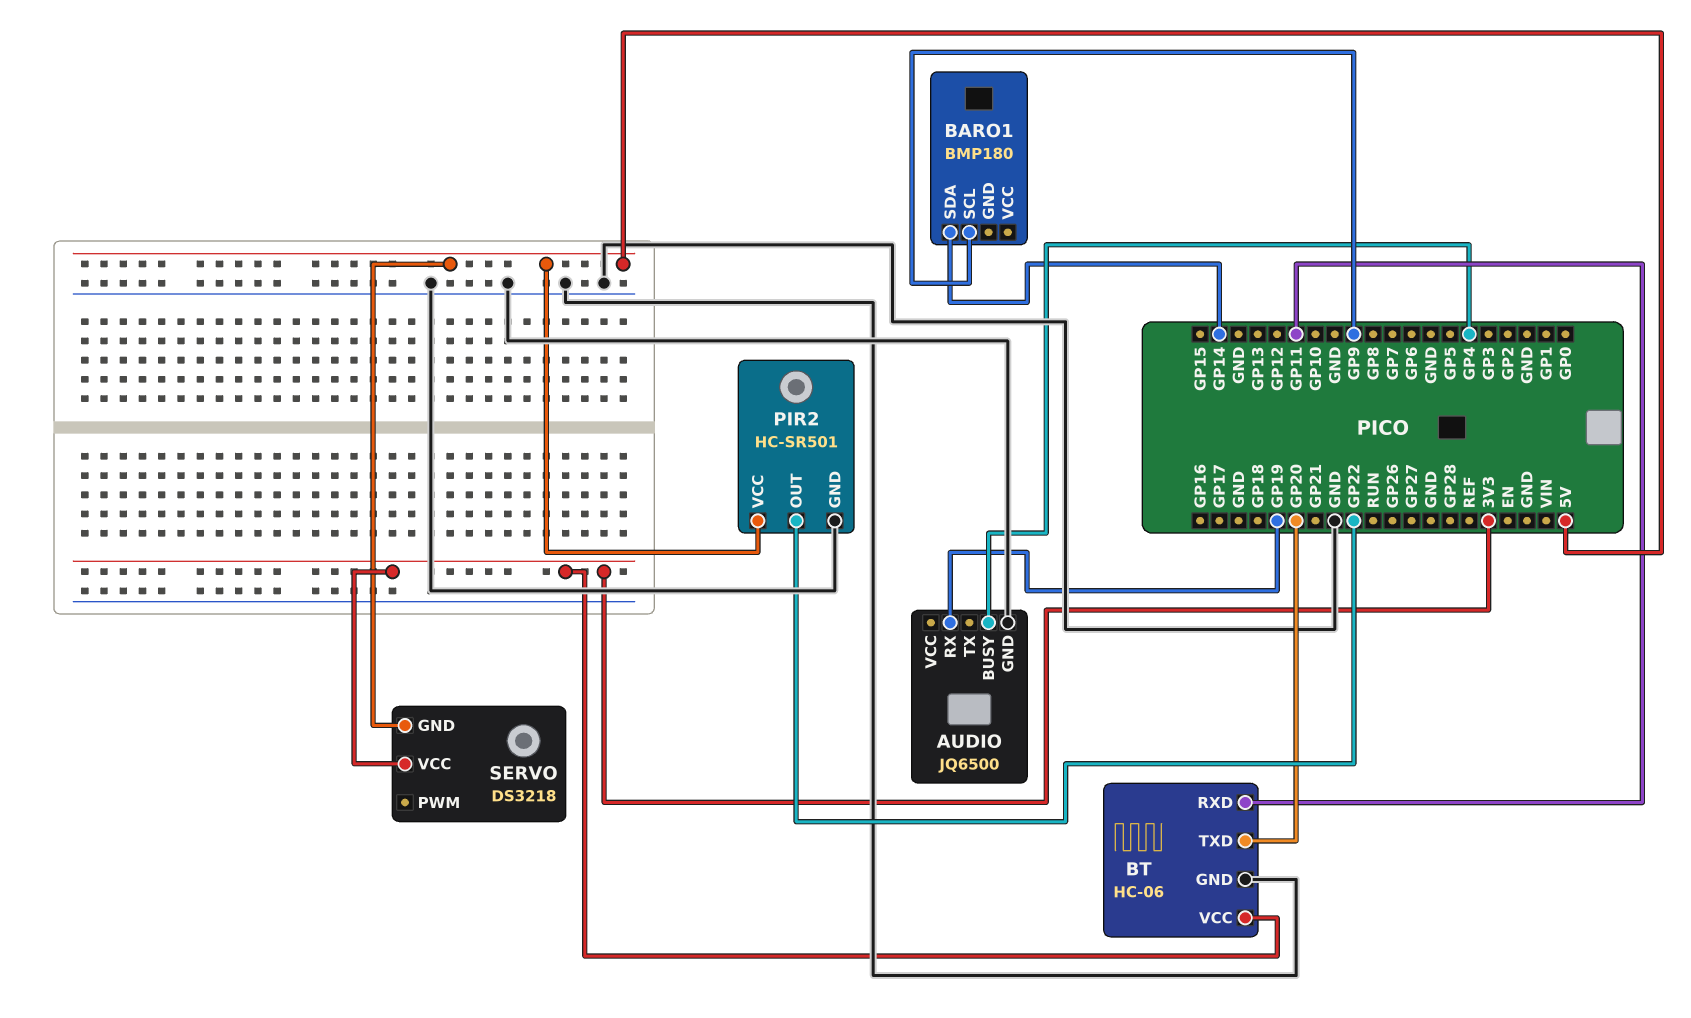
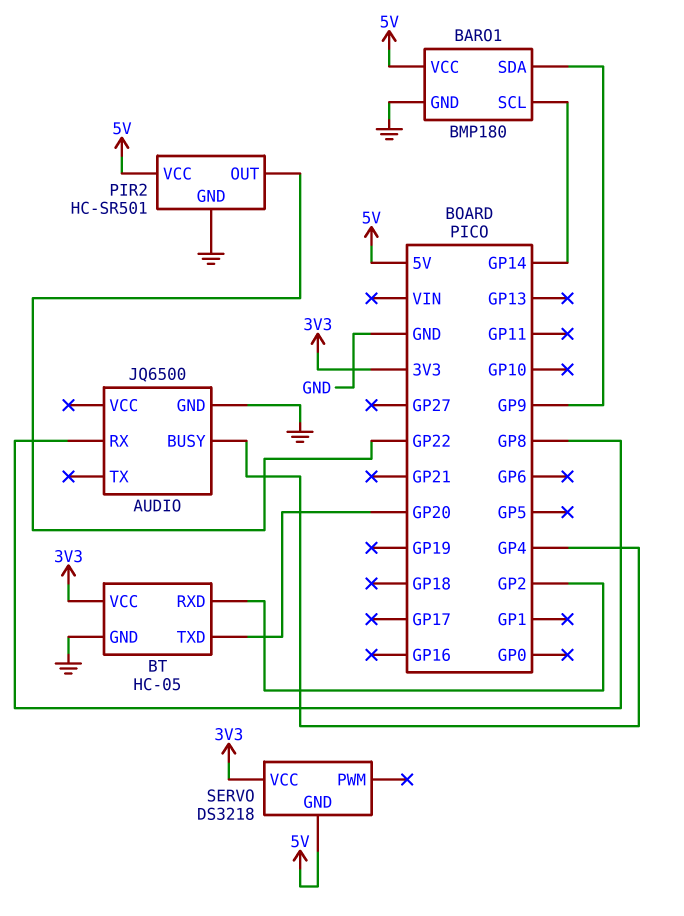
AUDIO pin RX: GP19 -> GP8
BARO1 pin GND: none -> GND
BARO1 pin SCL: GP9 -> GP14
BARO1 pin SDA: GP14 -> GP9
BARO1 pin VCC: none -> 5V
BT: HC-06 -> HC-05
BT pin RXD: GP11 -> GP2

